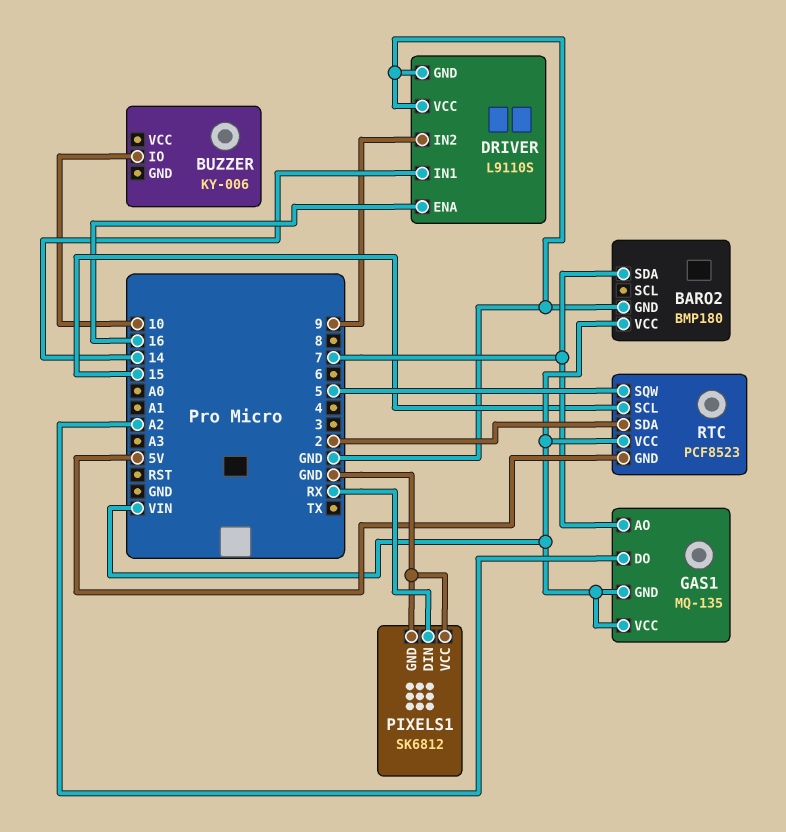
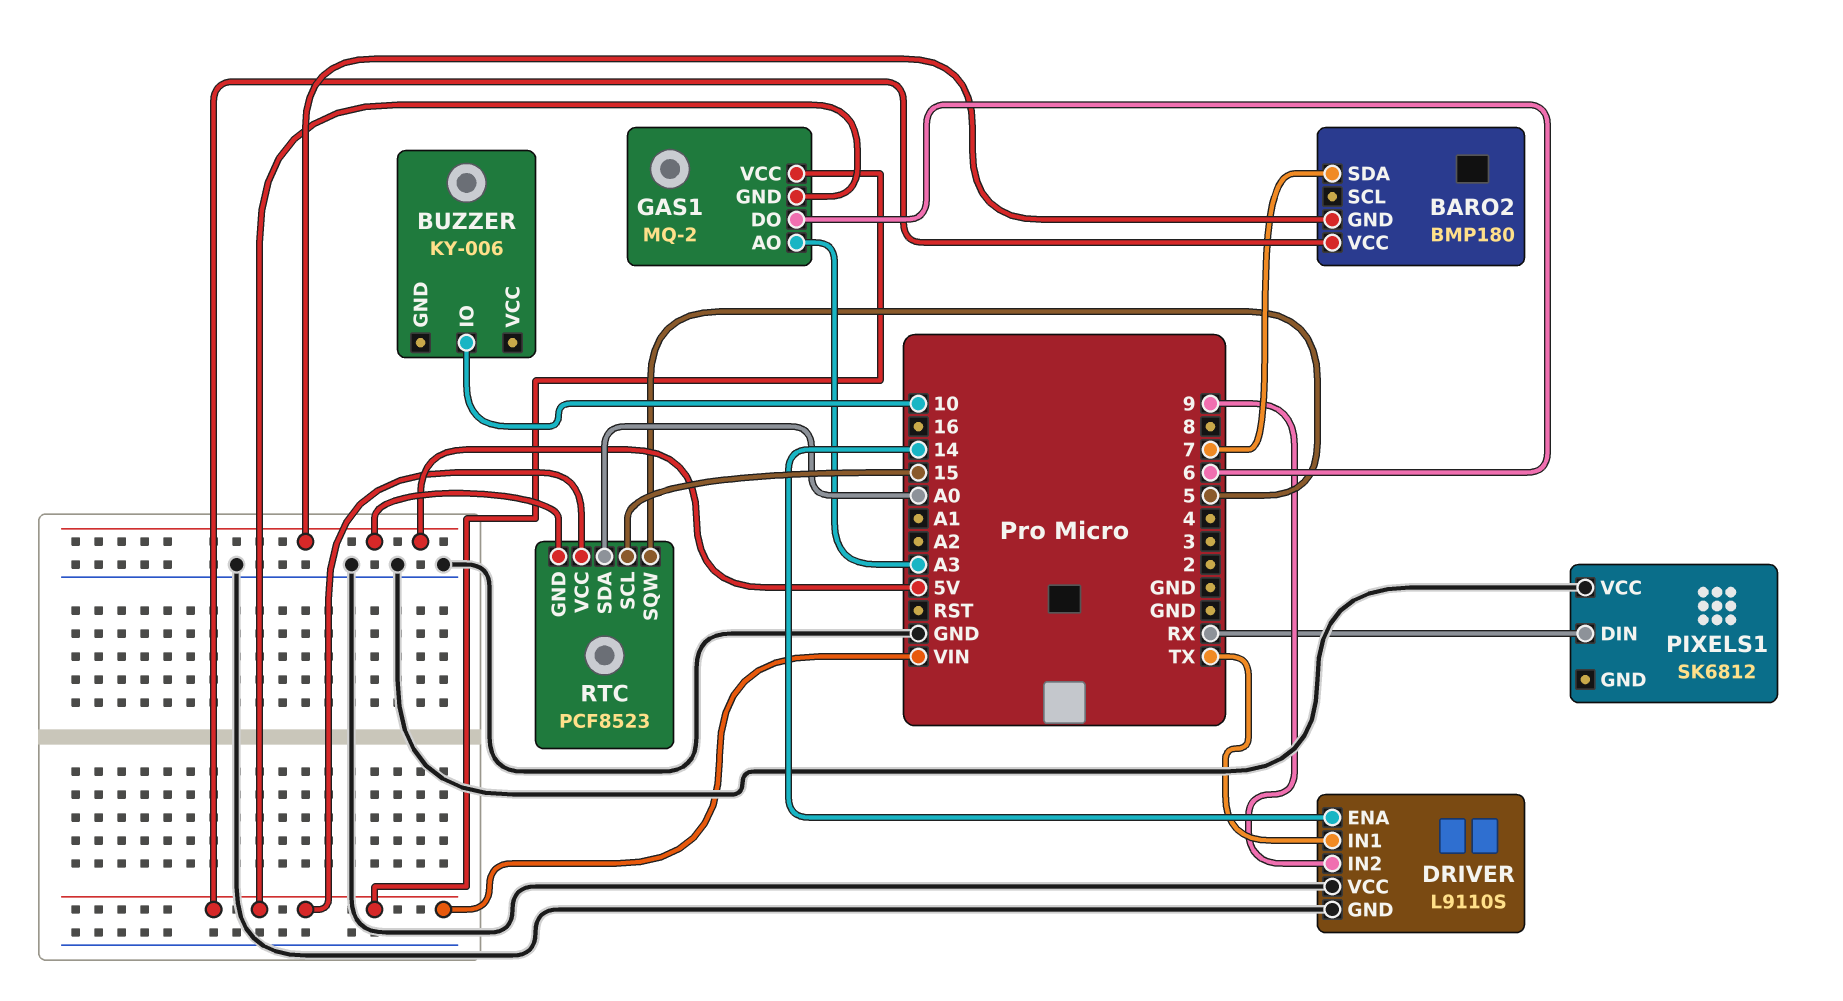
BARO2 pin GND: GND -> 5V
DRIVER pin ENA: 16 -> 14
DRIVER pin IN1: 14 -> TX
GAS1: MQ-135 -> MQ-2
GAS1 pin AO: 7 -> A3
GAS1 pin DO: A2 -> 6
PIXELS1 pin GND: GND -> none
RTC pin SDA: 2 -> A0

